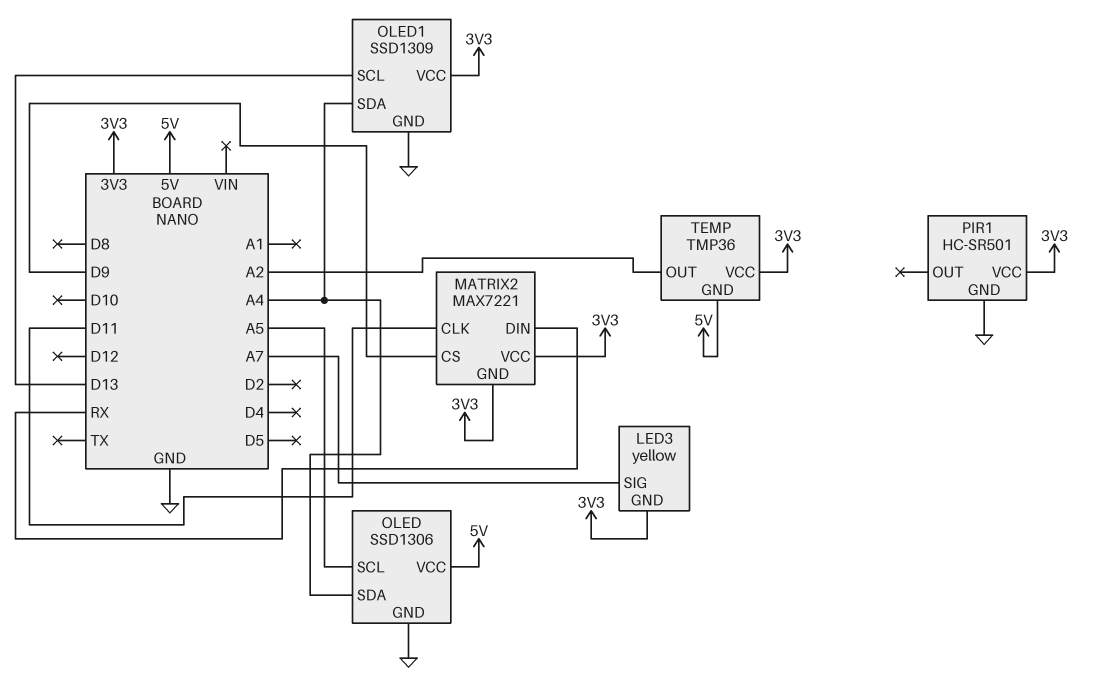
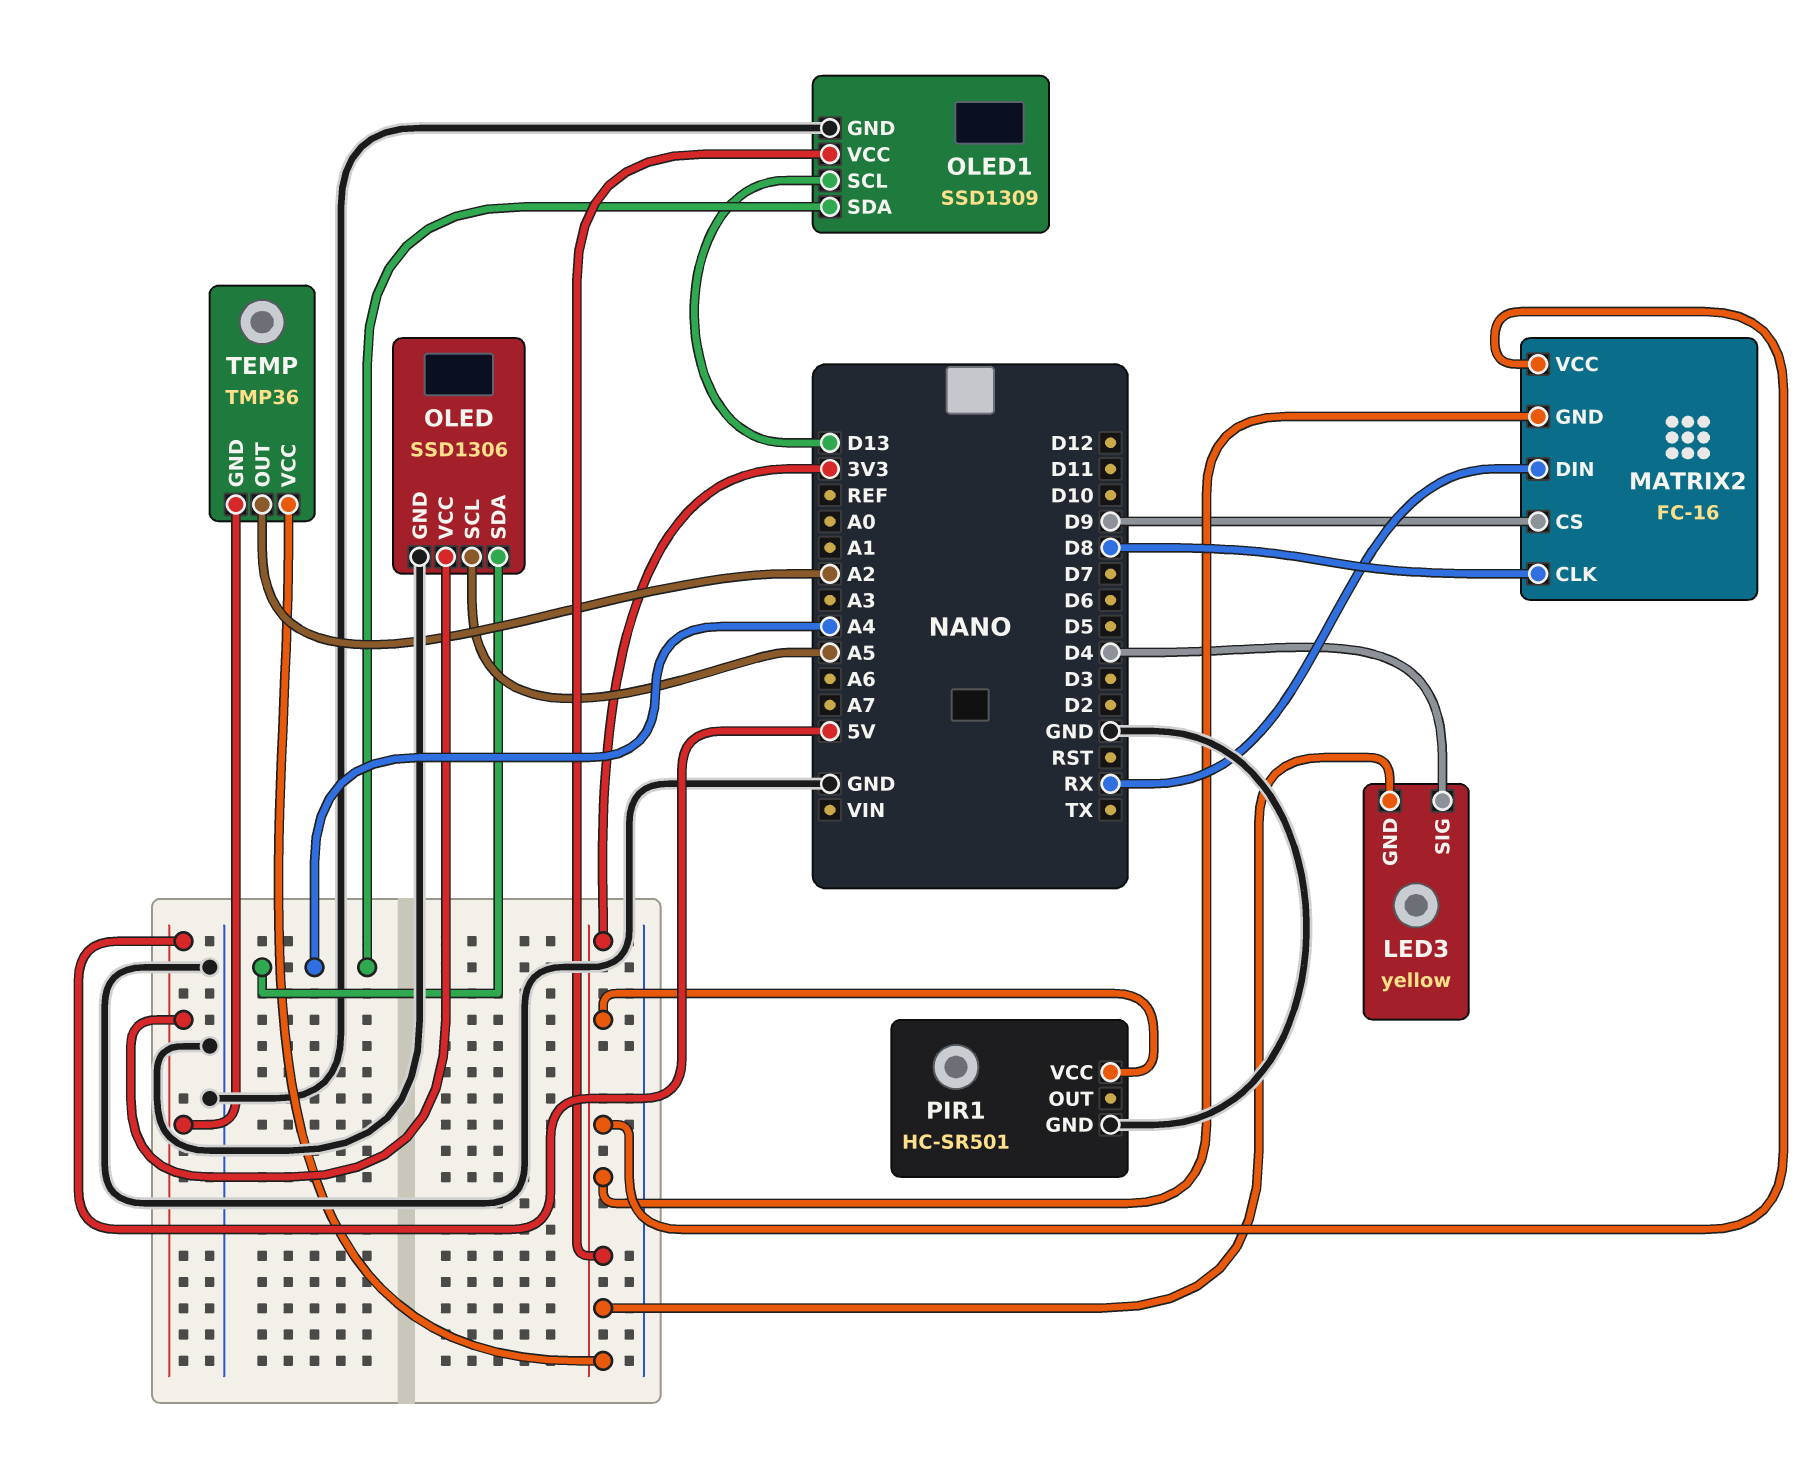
LED3 pin SIG: A7 -> D4
MATRIX2: MAX7221 -> FC-16
MATRIX2 pin CLK: D11 -> D8

